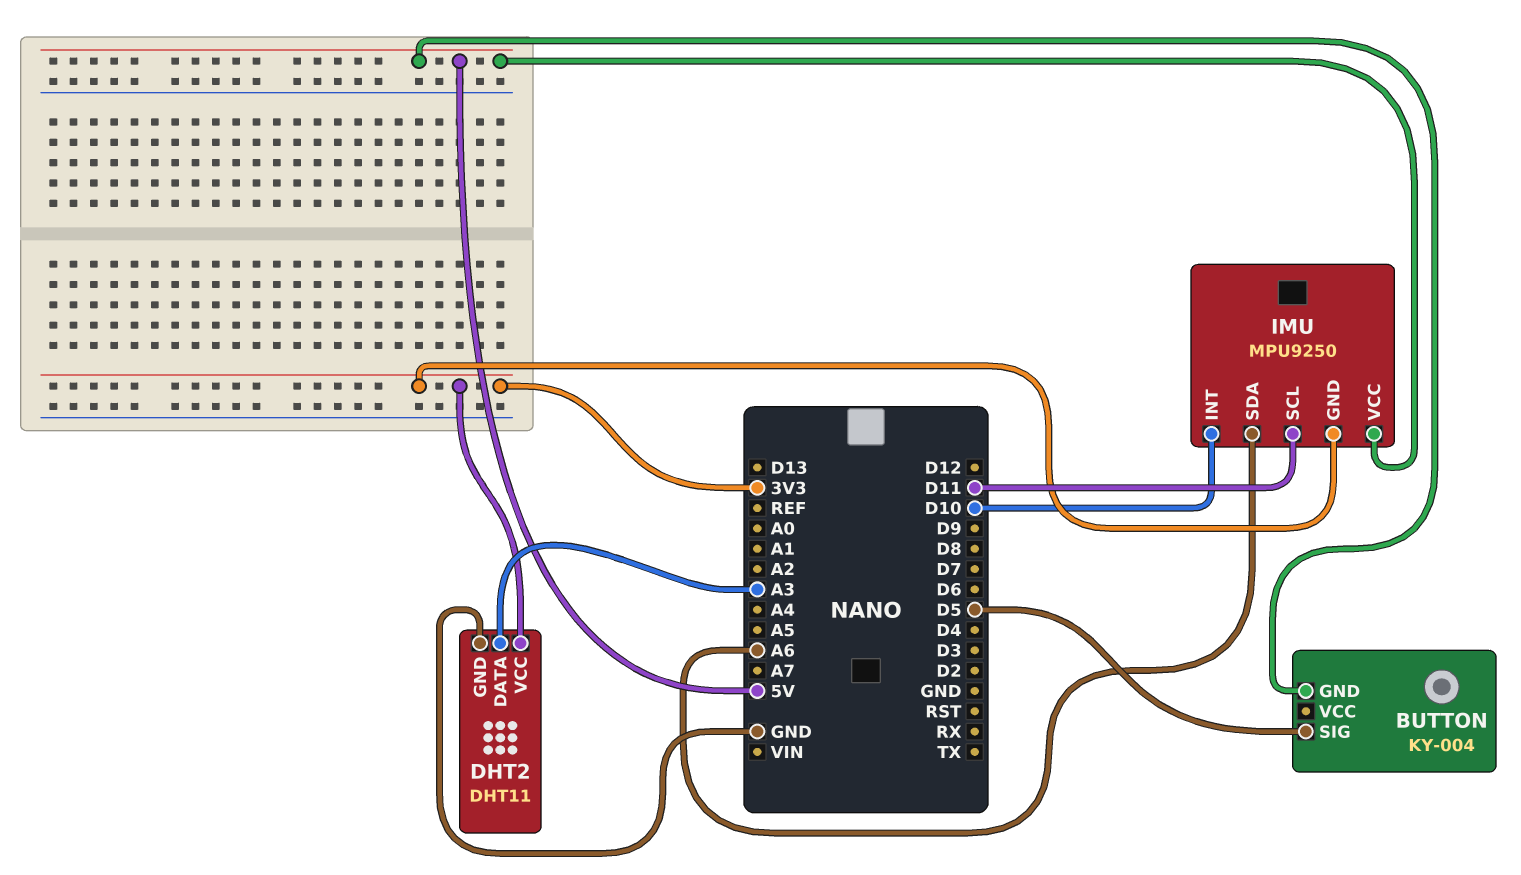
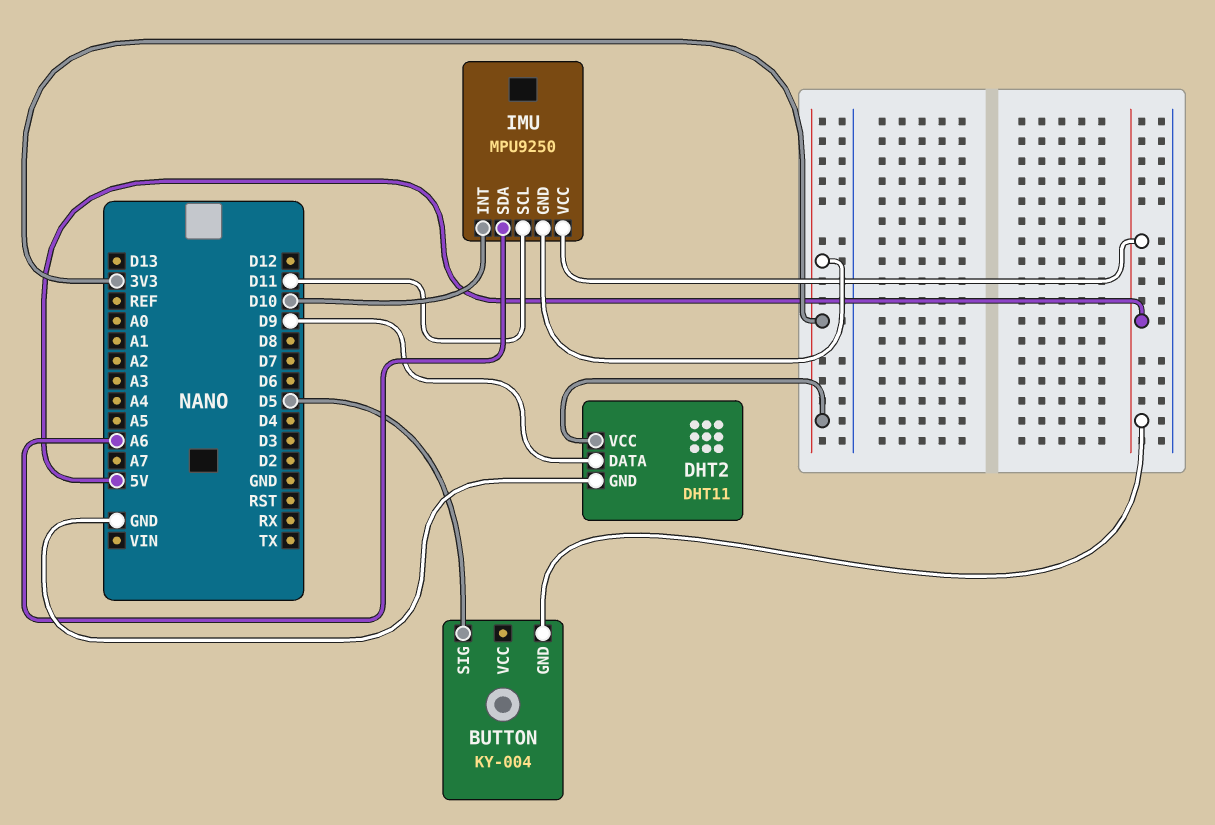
DHT2 pin DATA: A3 -> D9

